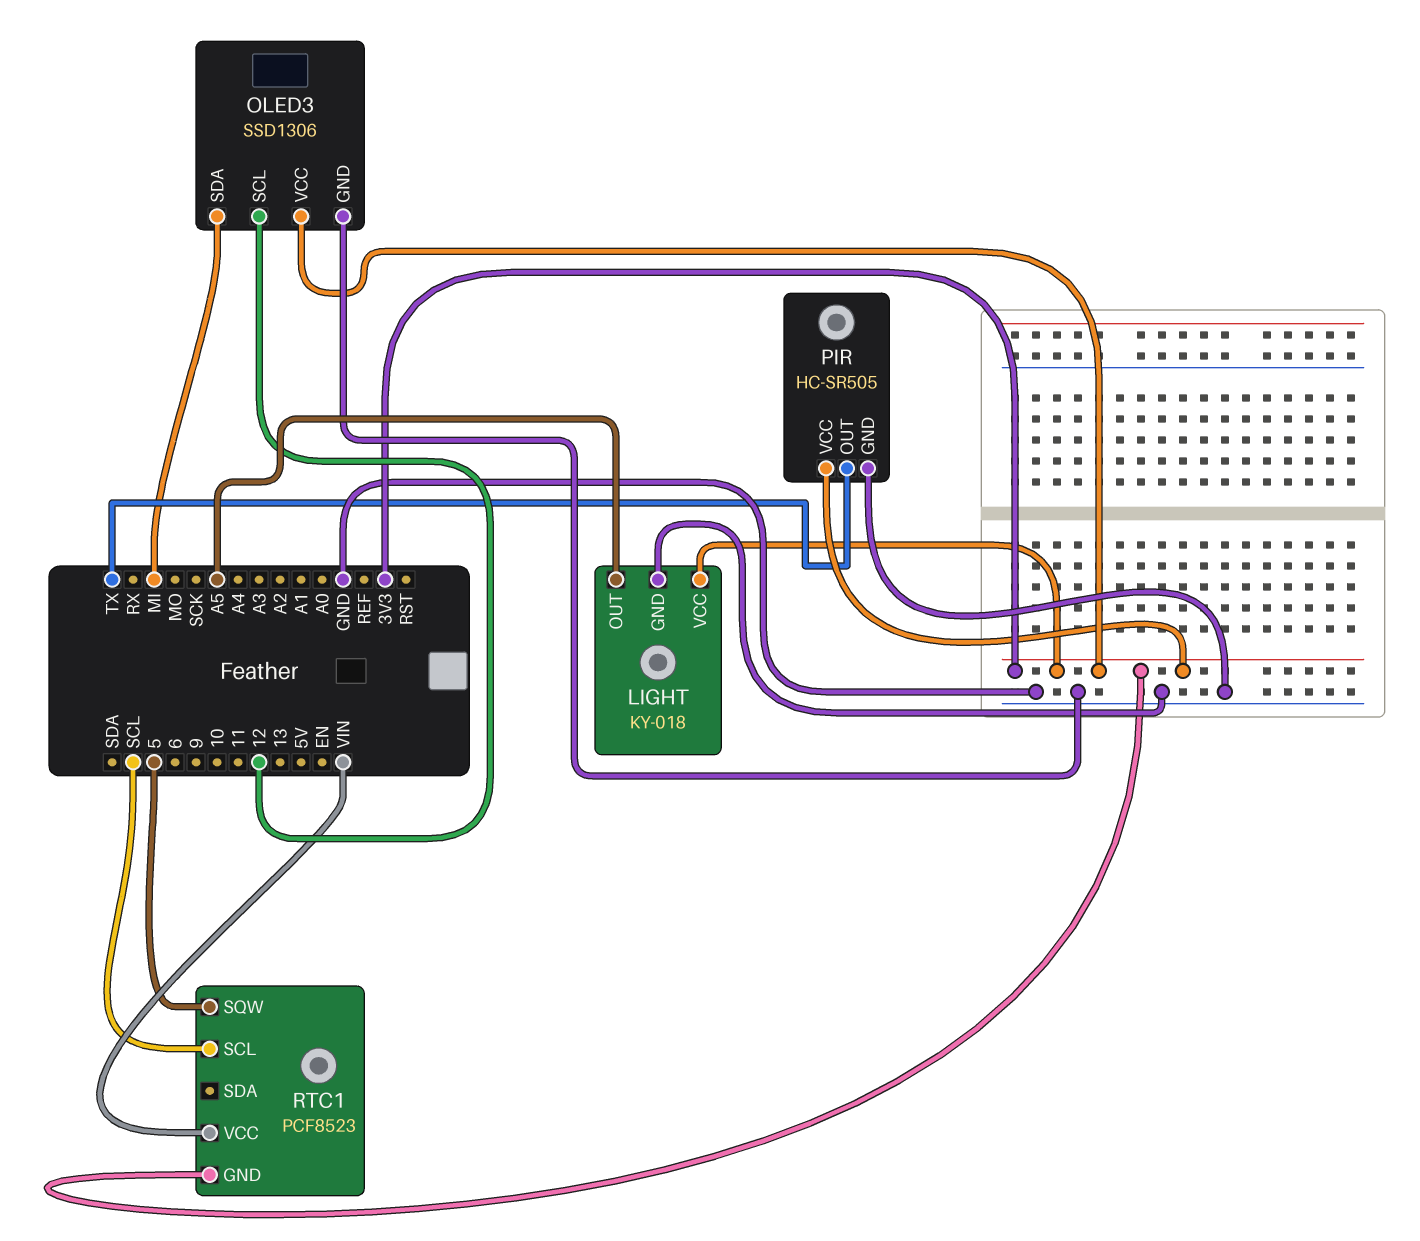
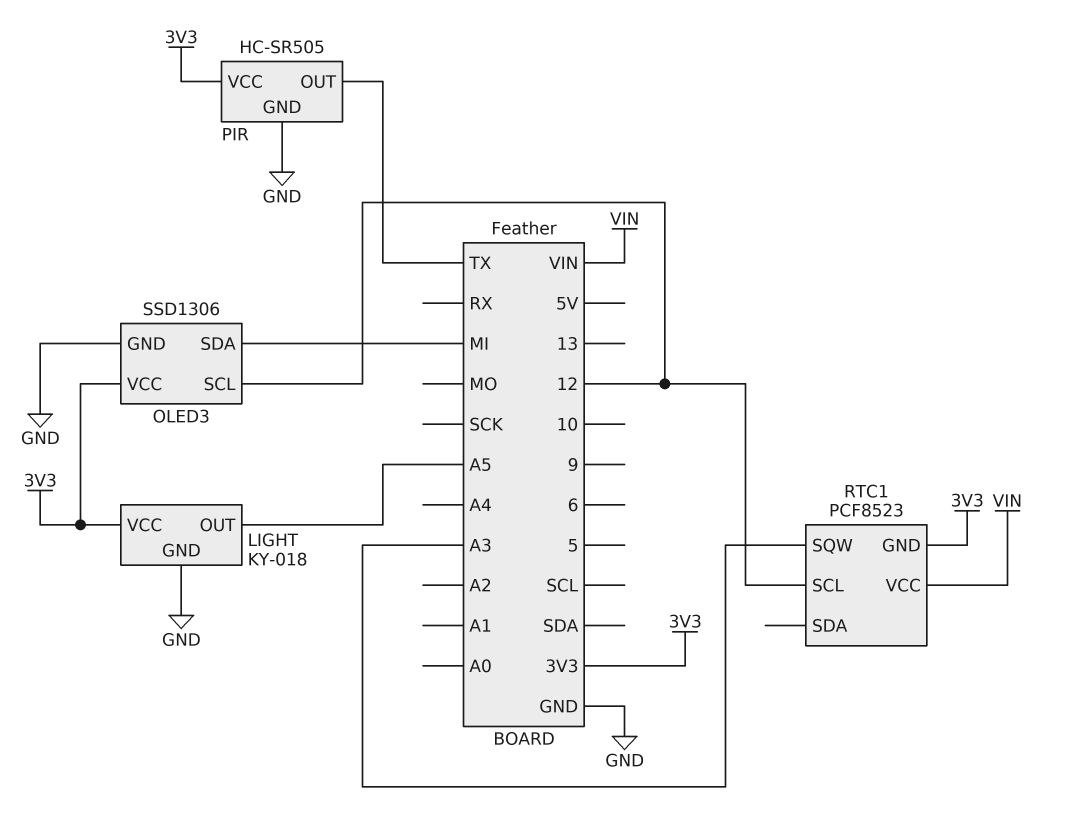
RTC1 pin SCL: SCL -> 12
RTC1 pin SQW: 5 -> A3

